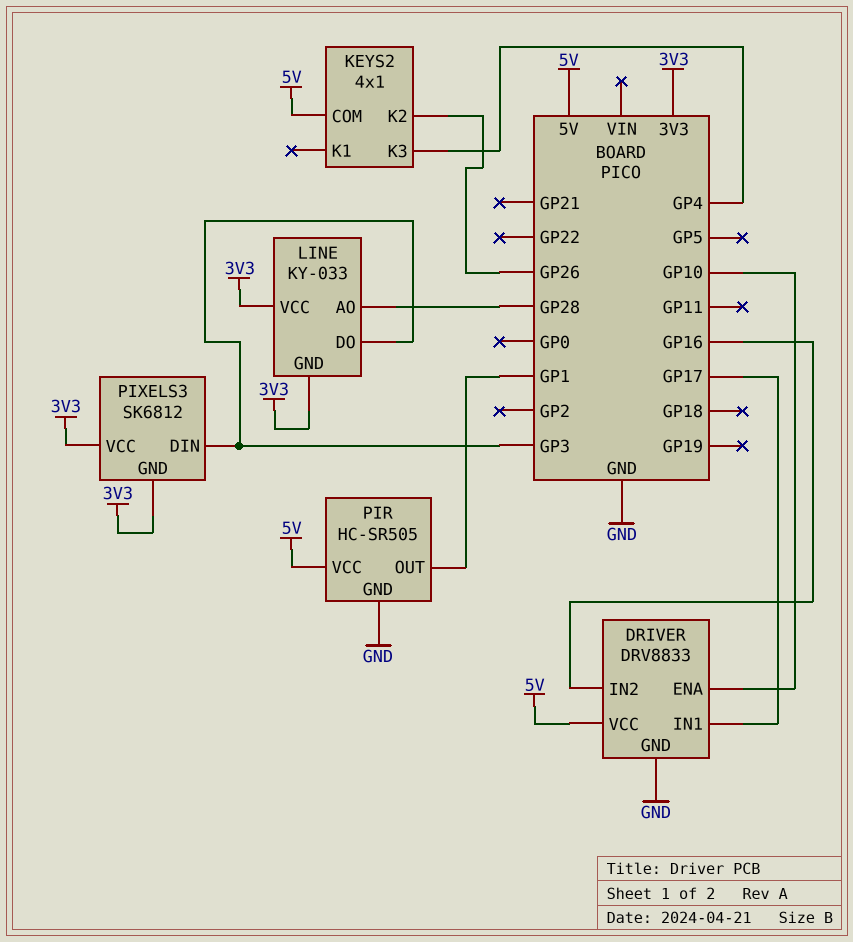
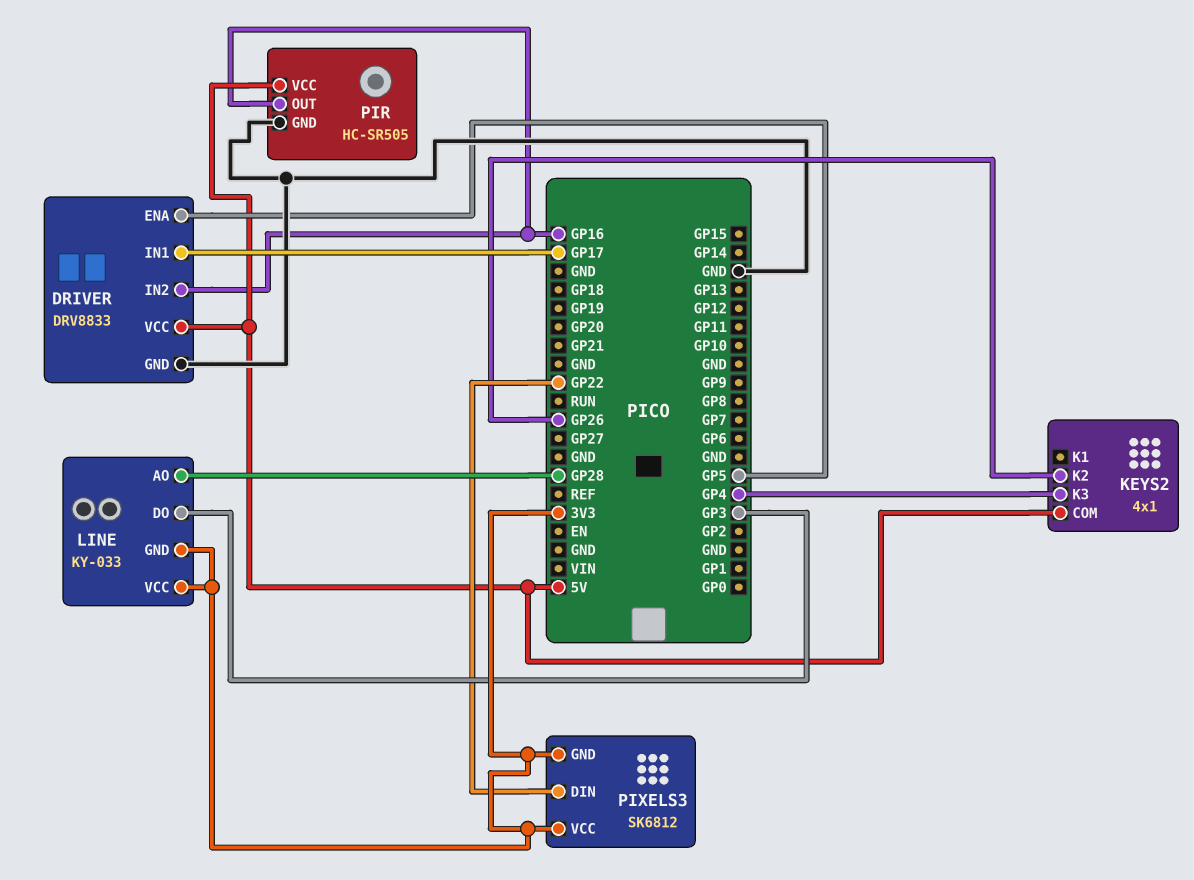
DRIVER pin ENA: GP10 -> GP5
PIR pin OUT: GP1 -> GP16
PIXELS3 pin DIN: GP3 -> GP22

